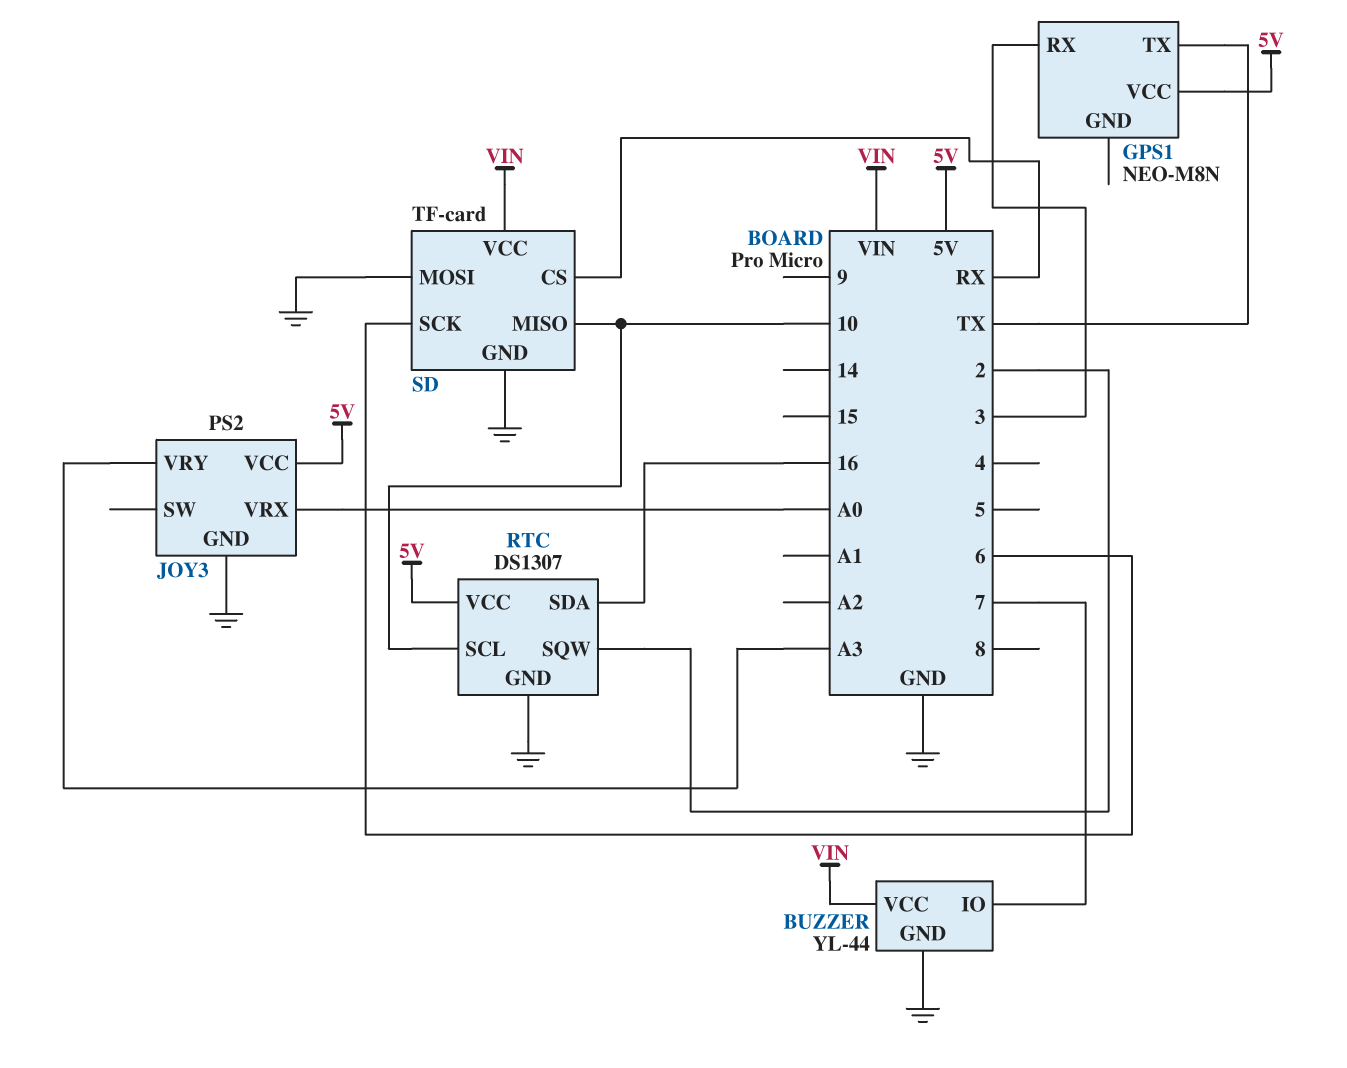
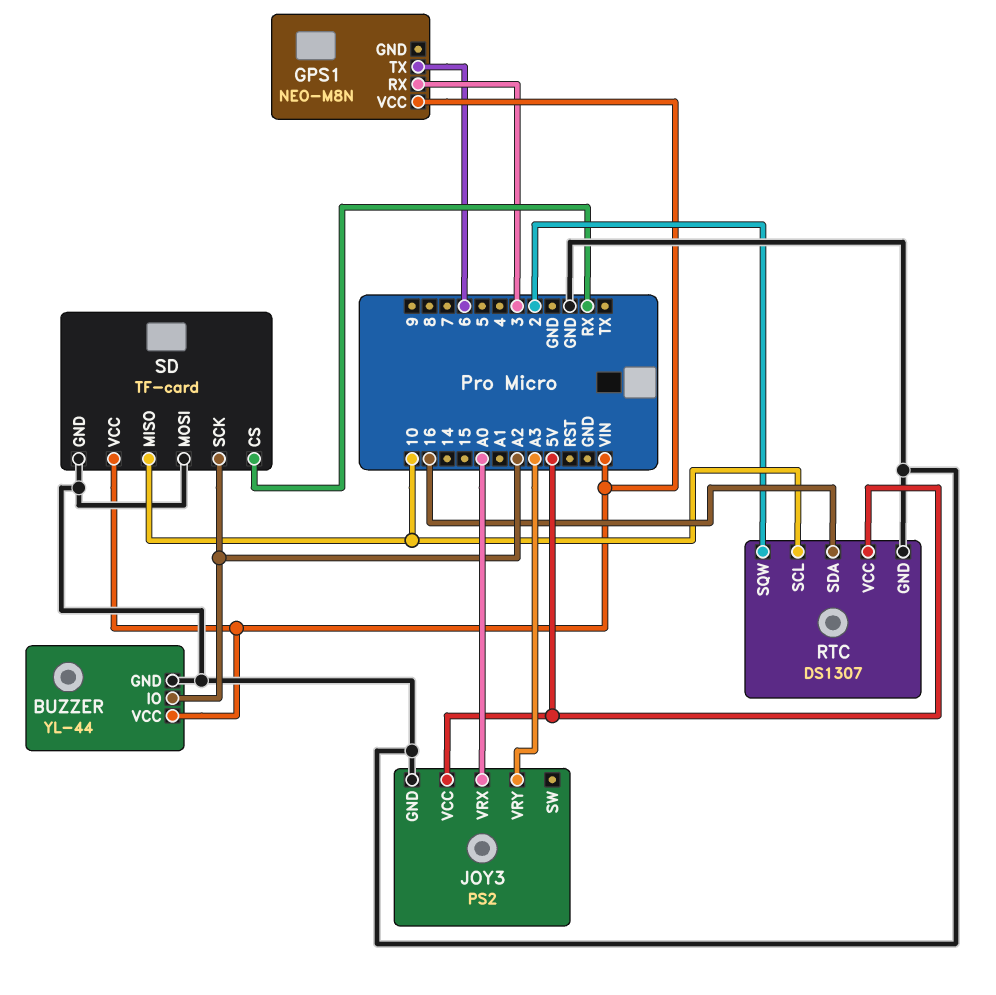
BUZZER pin IO: 7 -> A2
GPS1 pin TX: TX -> 6
GPS1 pin VCC: 5V -> VIN
SD pin SCK: 6 -> A2

